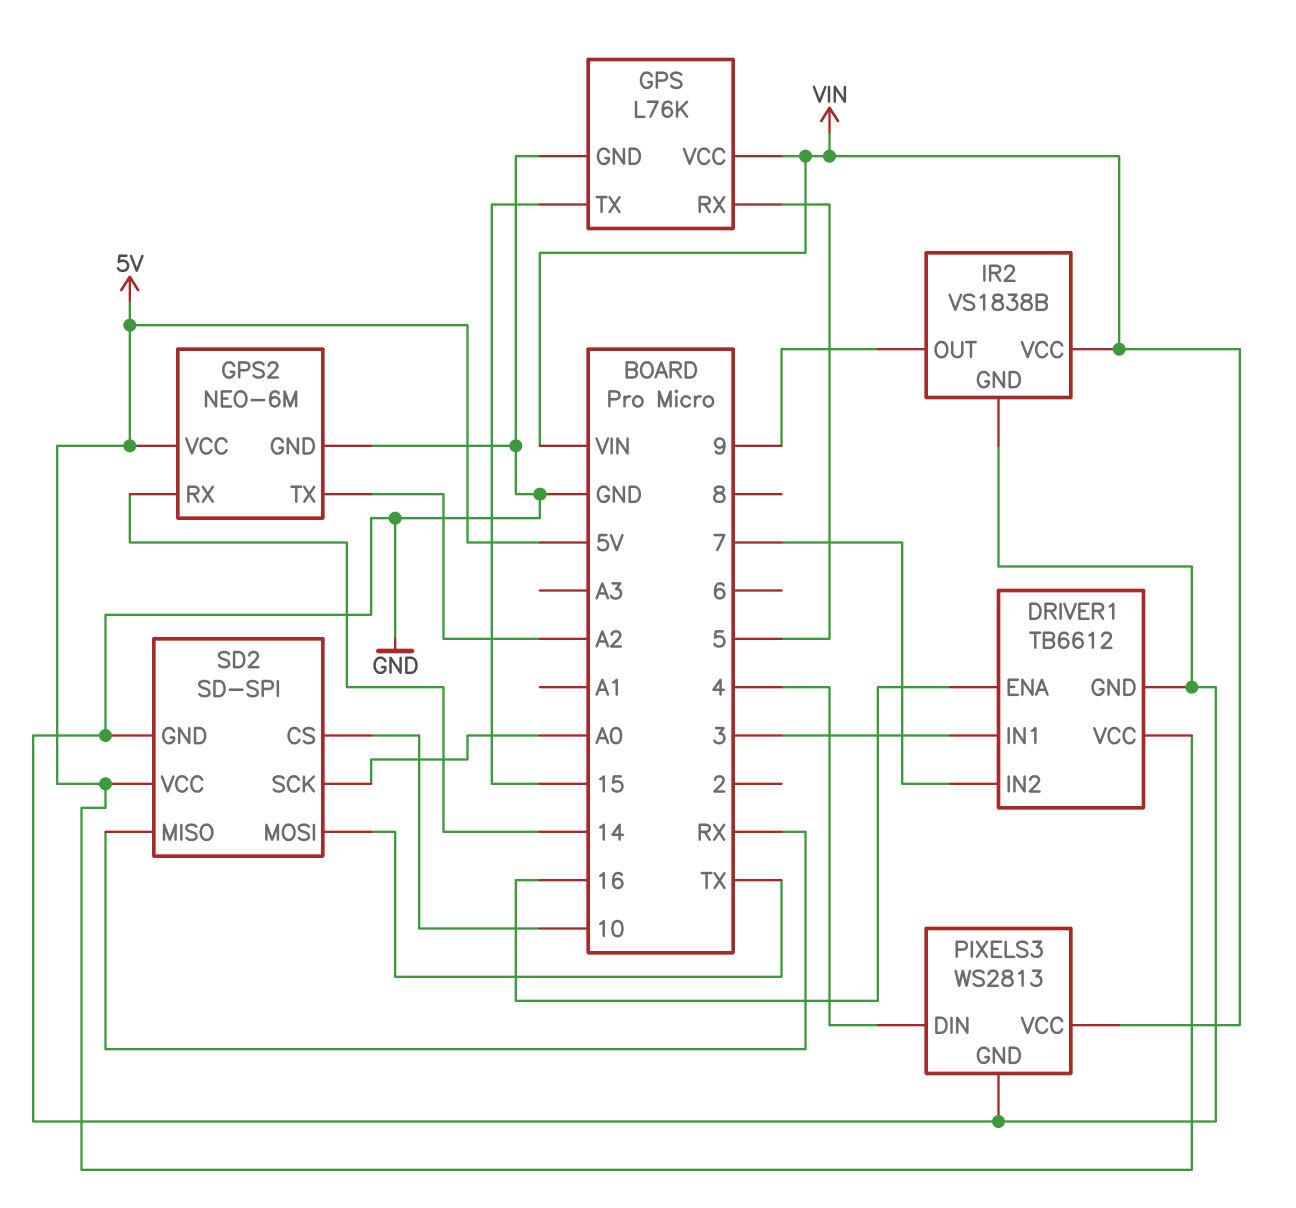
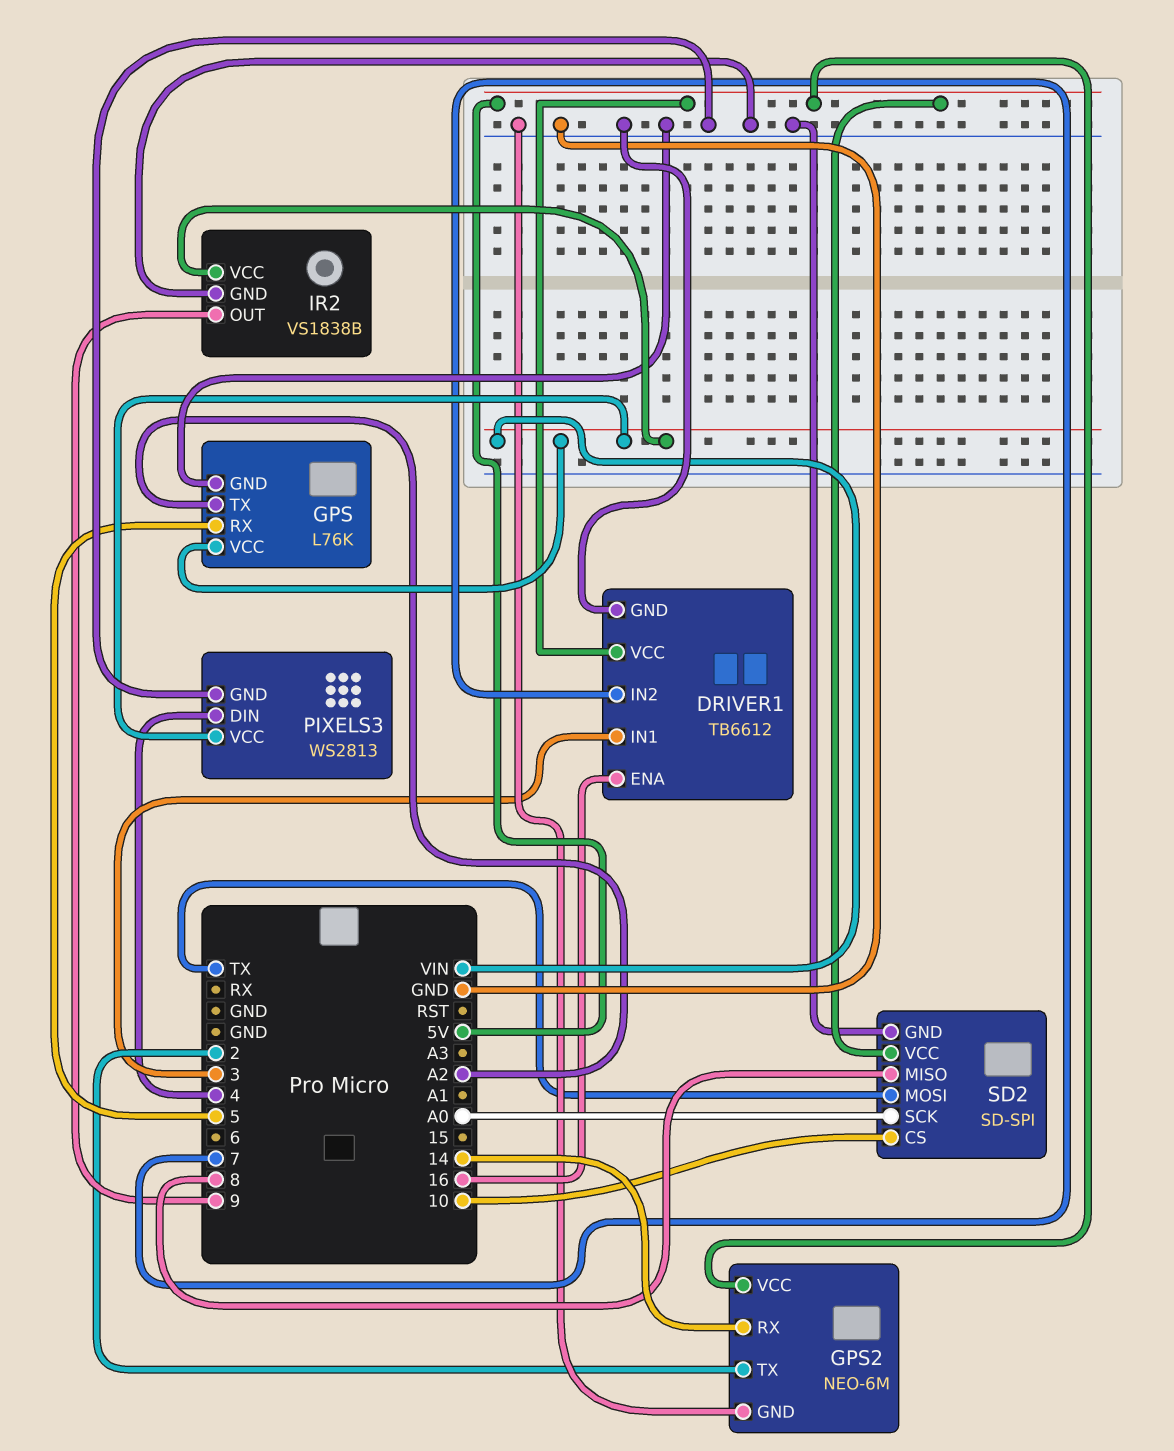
GPS pin TX: 15 -> A2
GPS2 pin TX: A2 -> 2
SD2 pin MISO: RX -> 8

